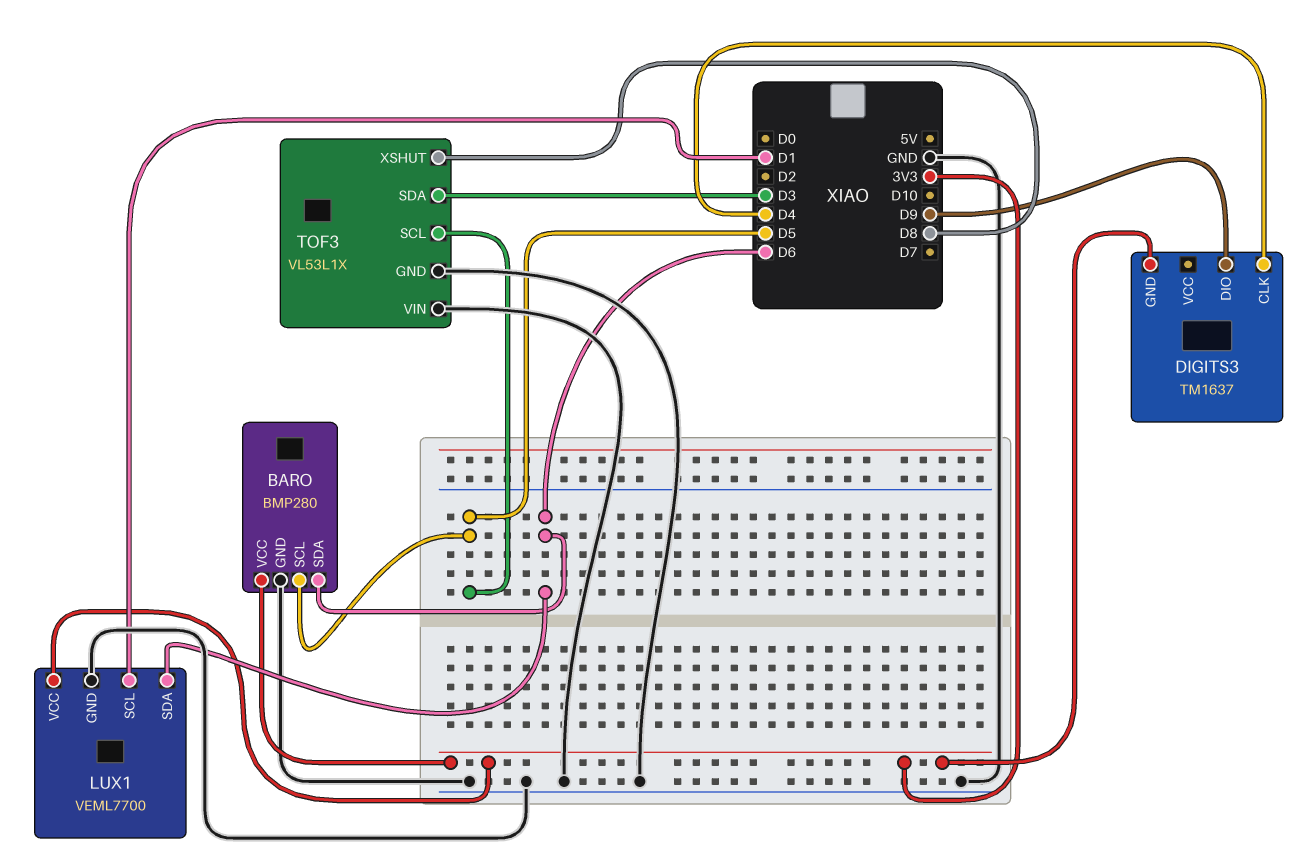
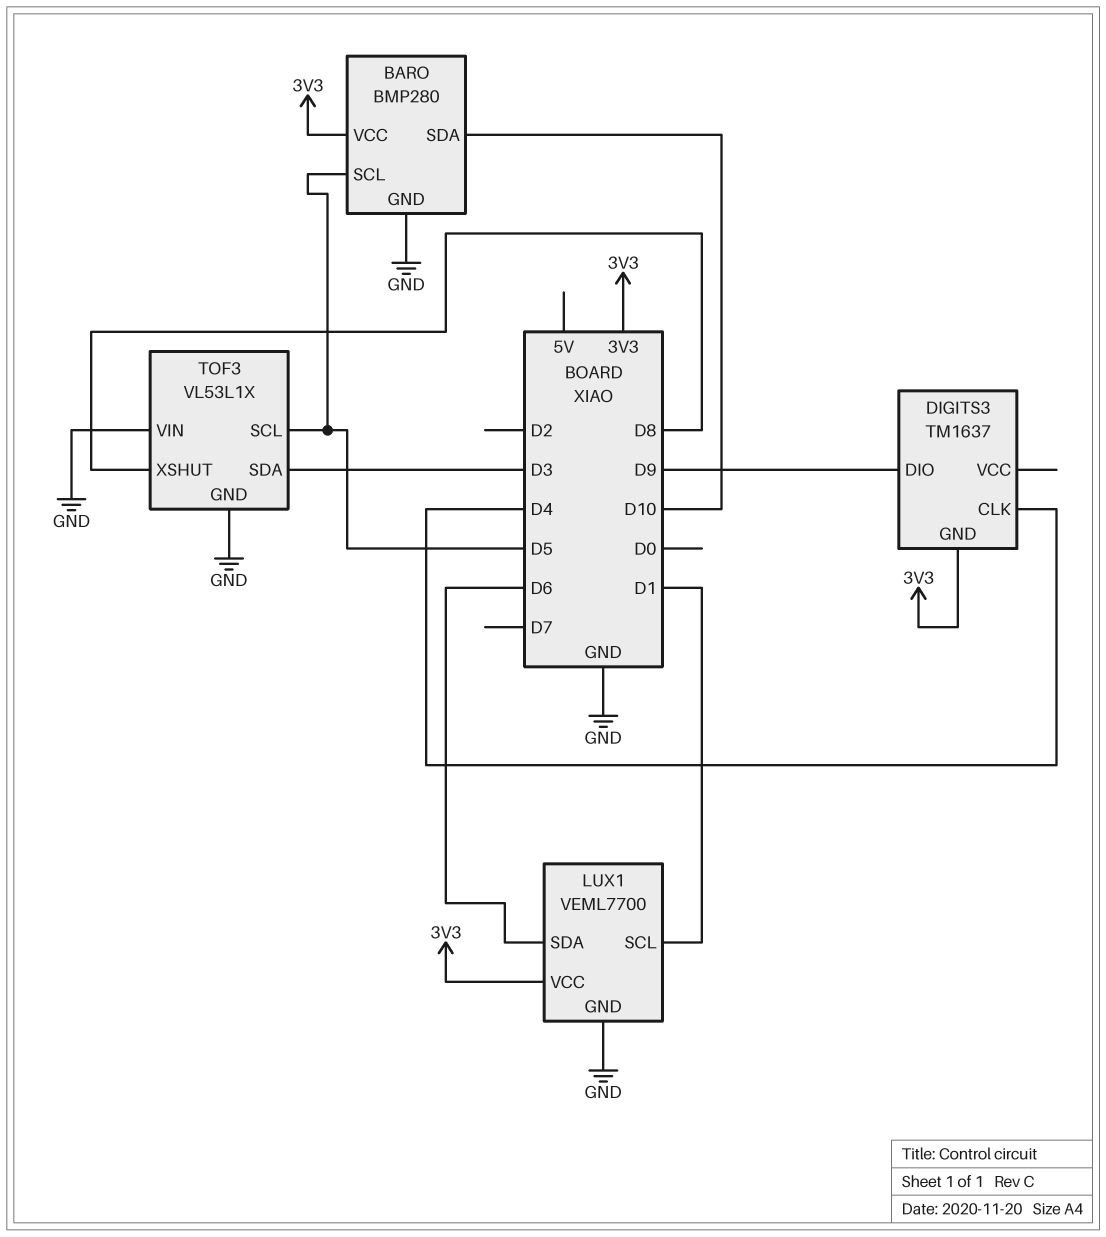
BARO pin SDA: D6 -> D10

